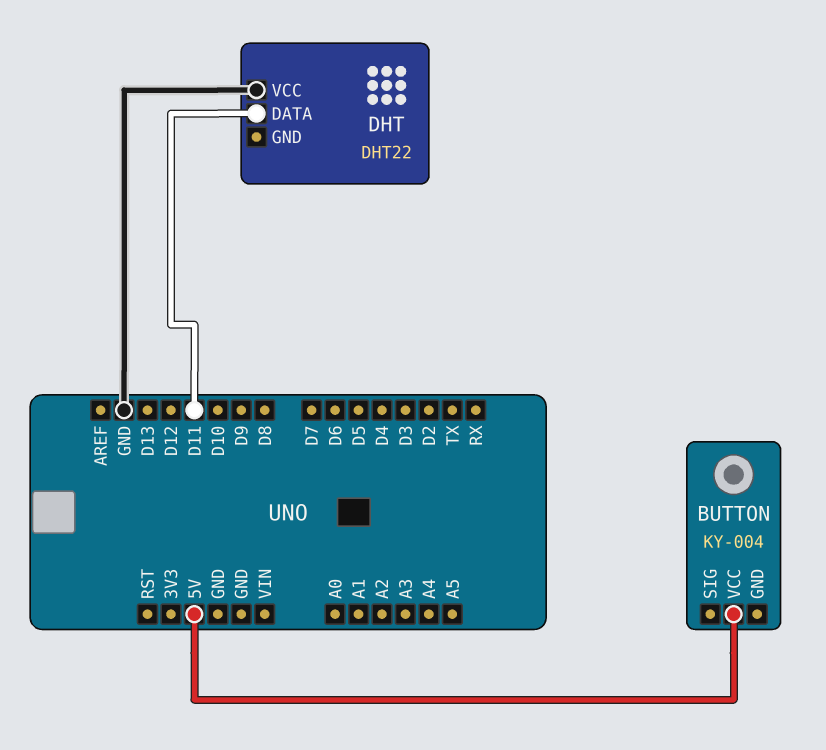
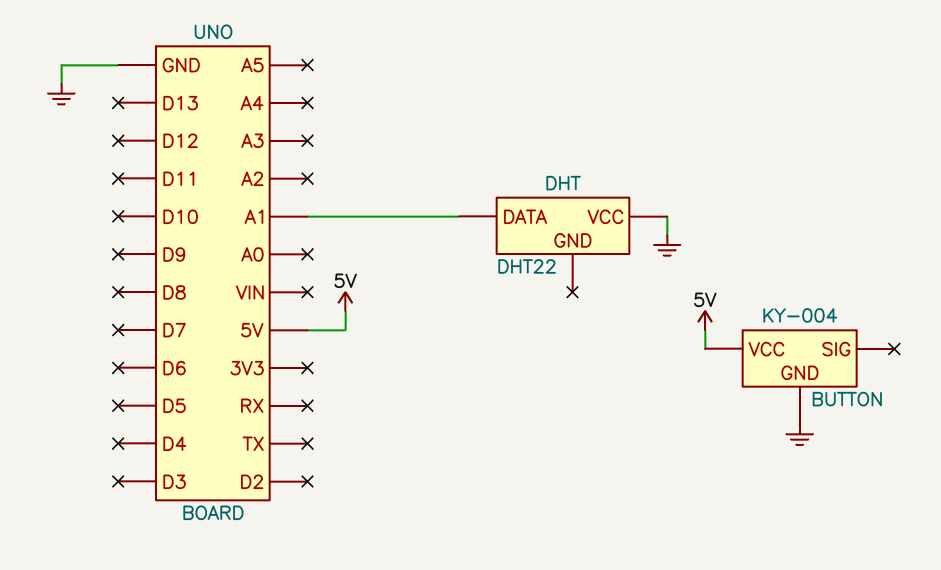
BUTTON pin GND: none -> GND
DHT pin DATA: D11 -> A1

